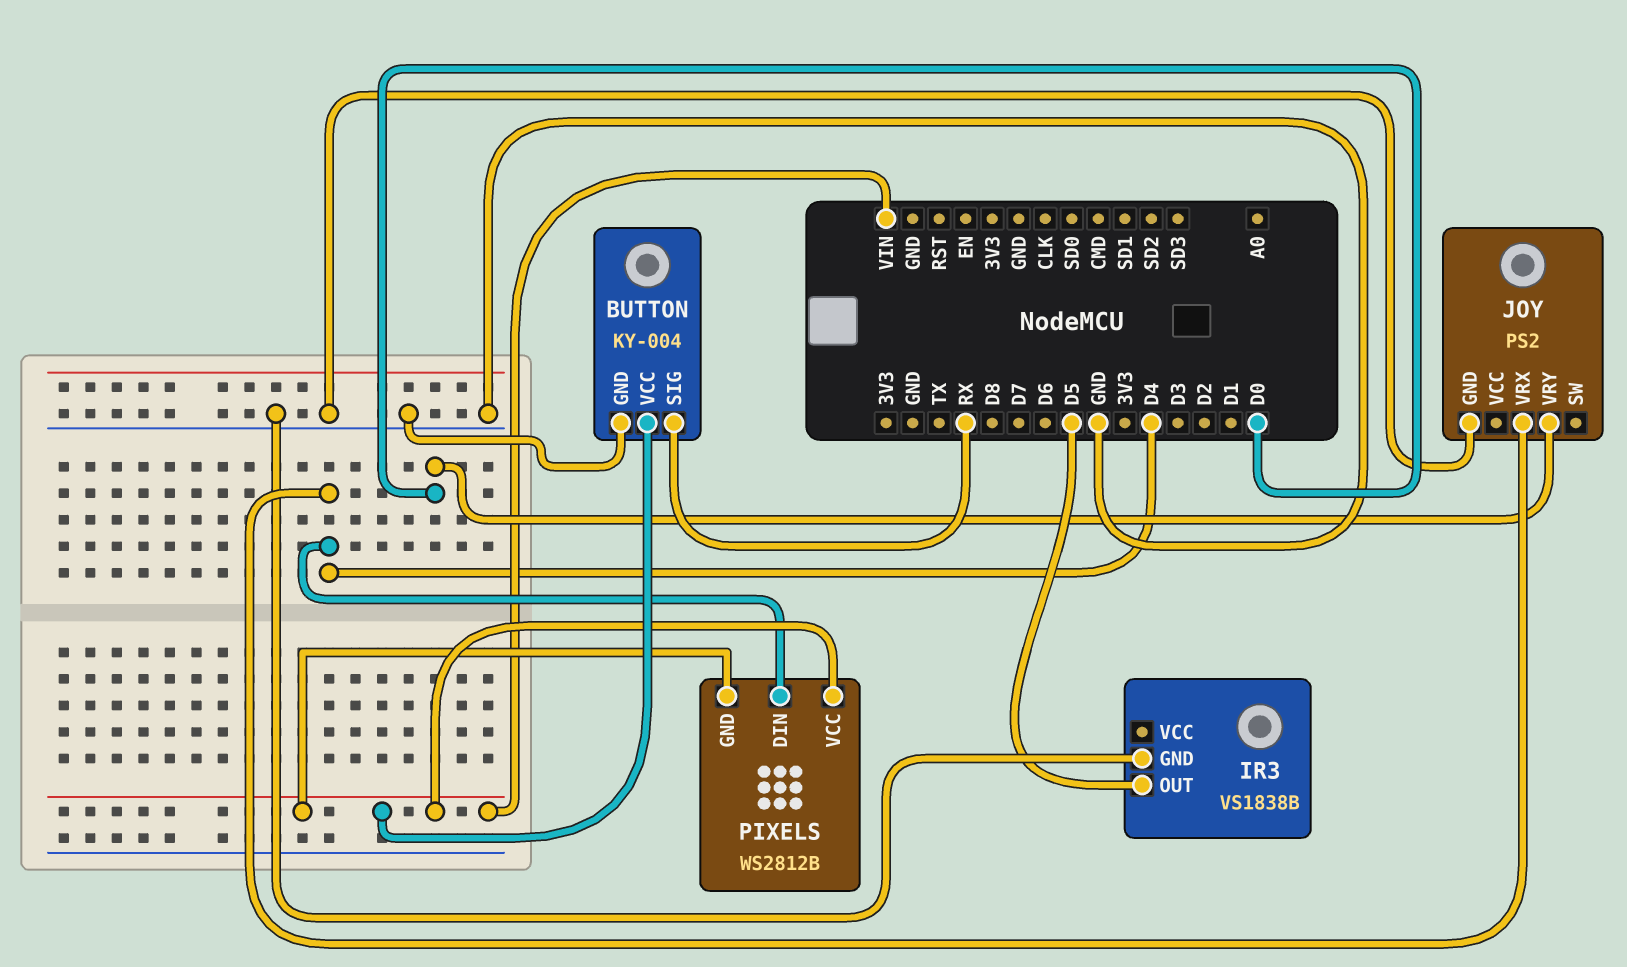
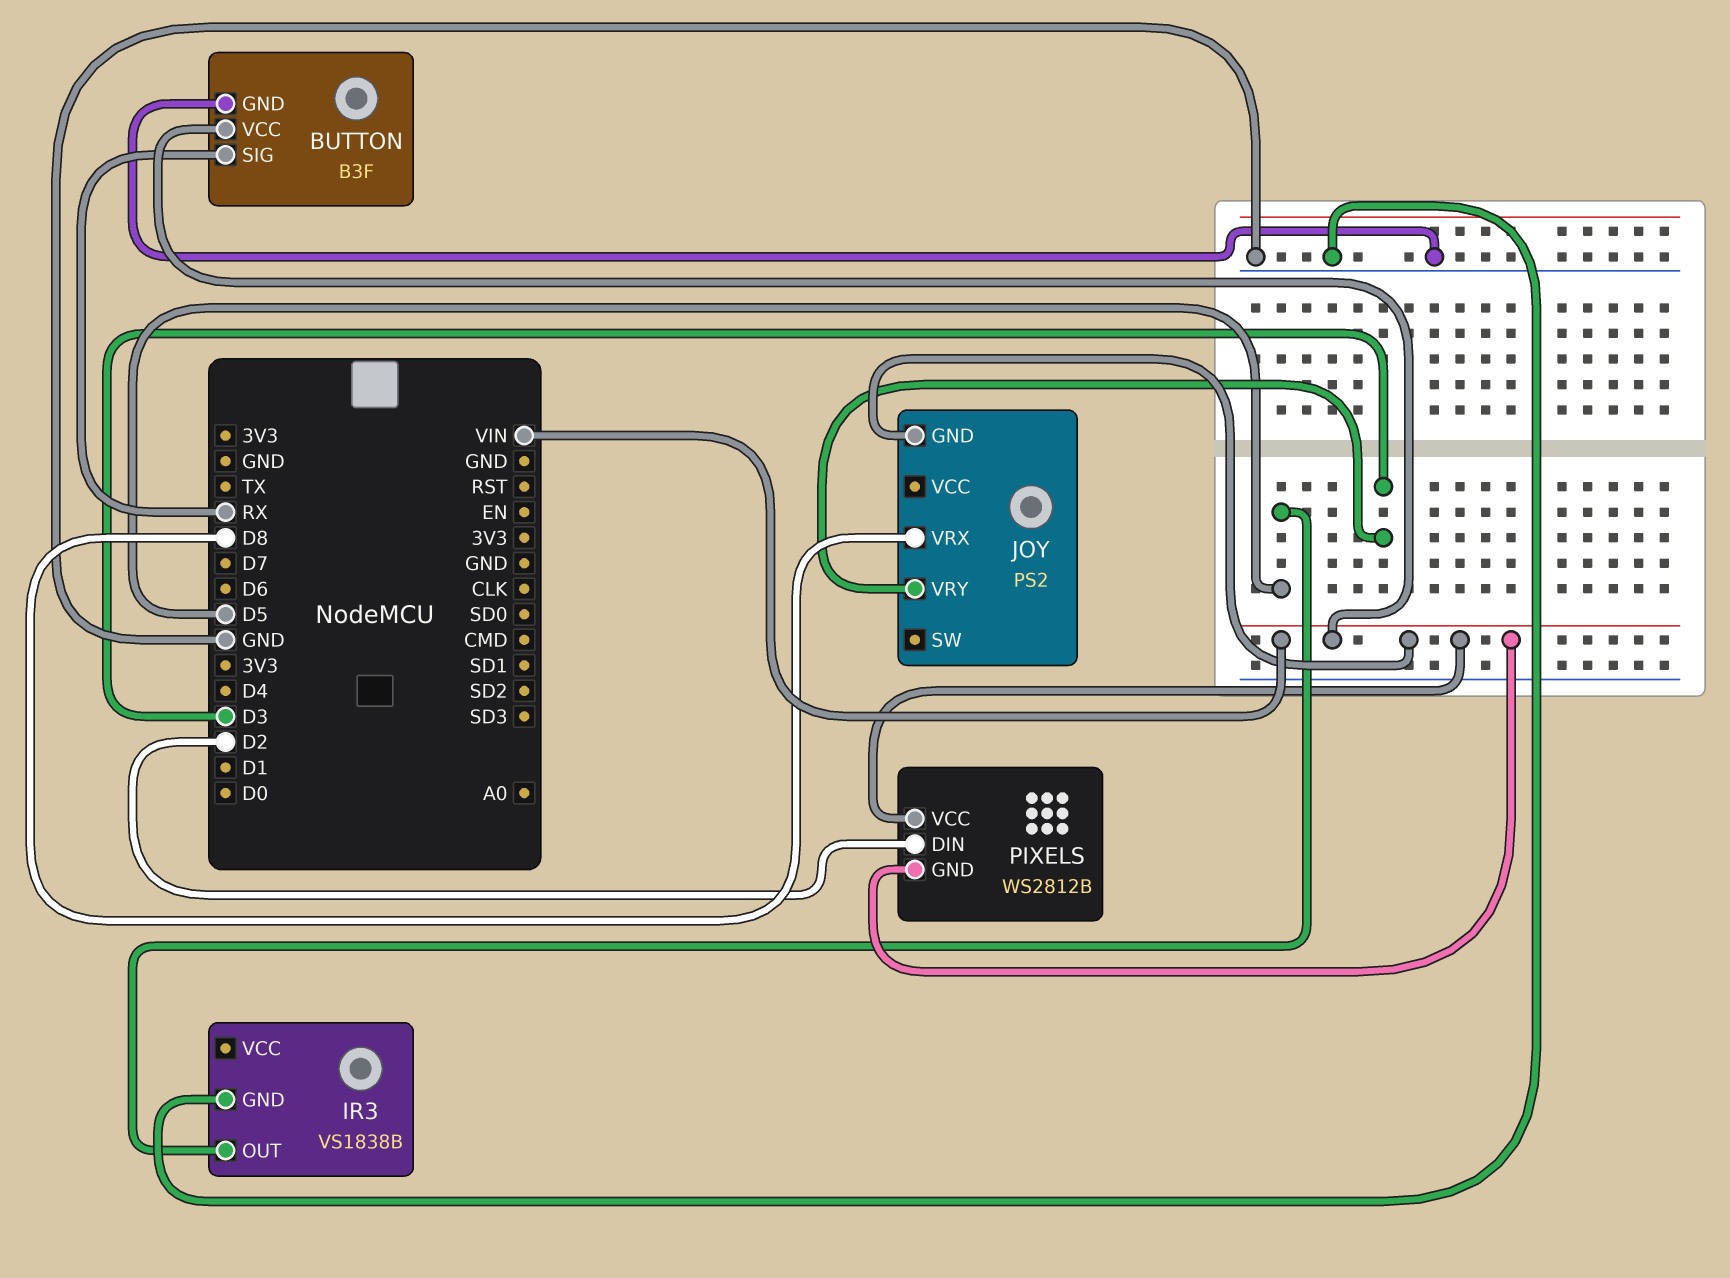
BUTTON: KY-004 -> B3F
JOY pin GND: GND -> VIN
JOY pin VRX: D4 -> D8
JOY pin VRY: D0 -> D3
PIXELS pin DIN: D4 -> D2

